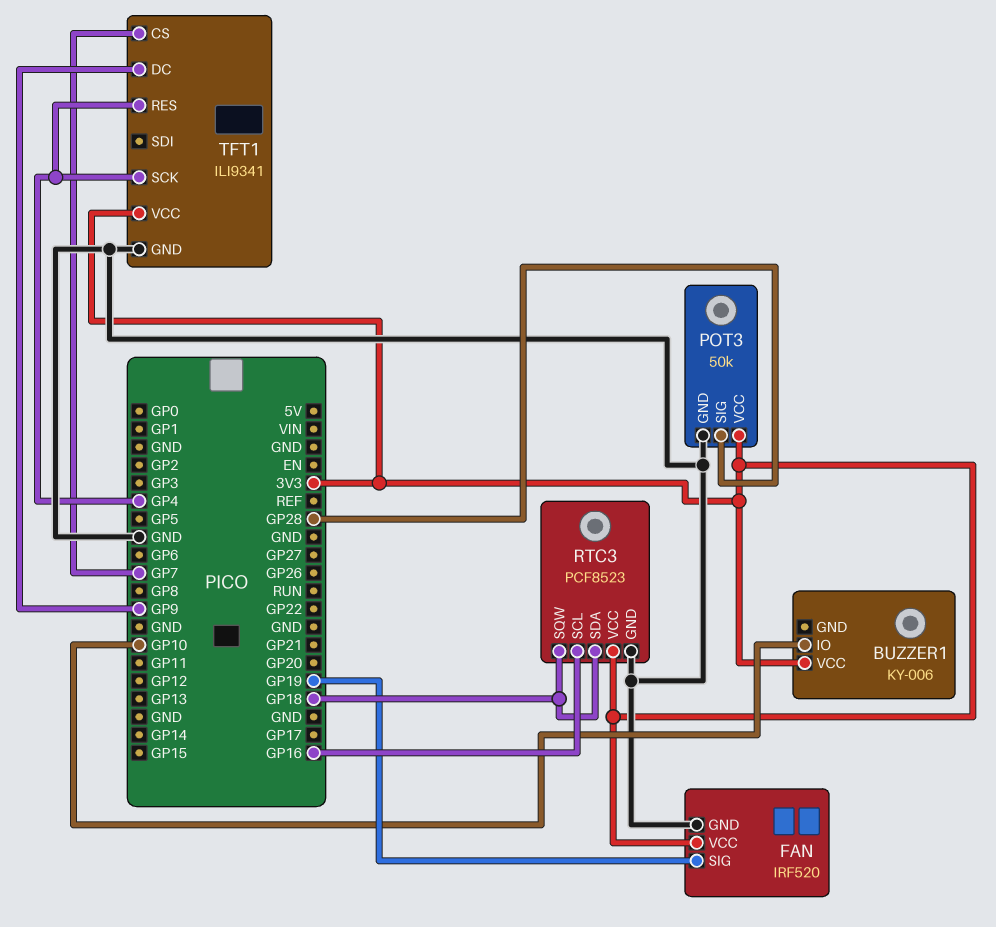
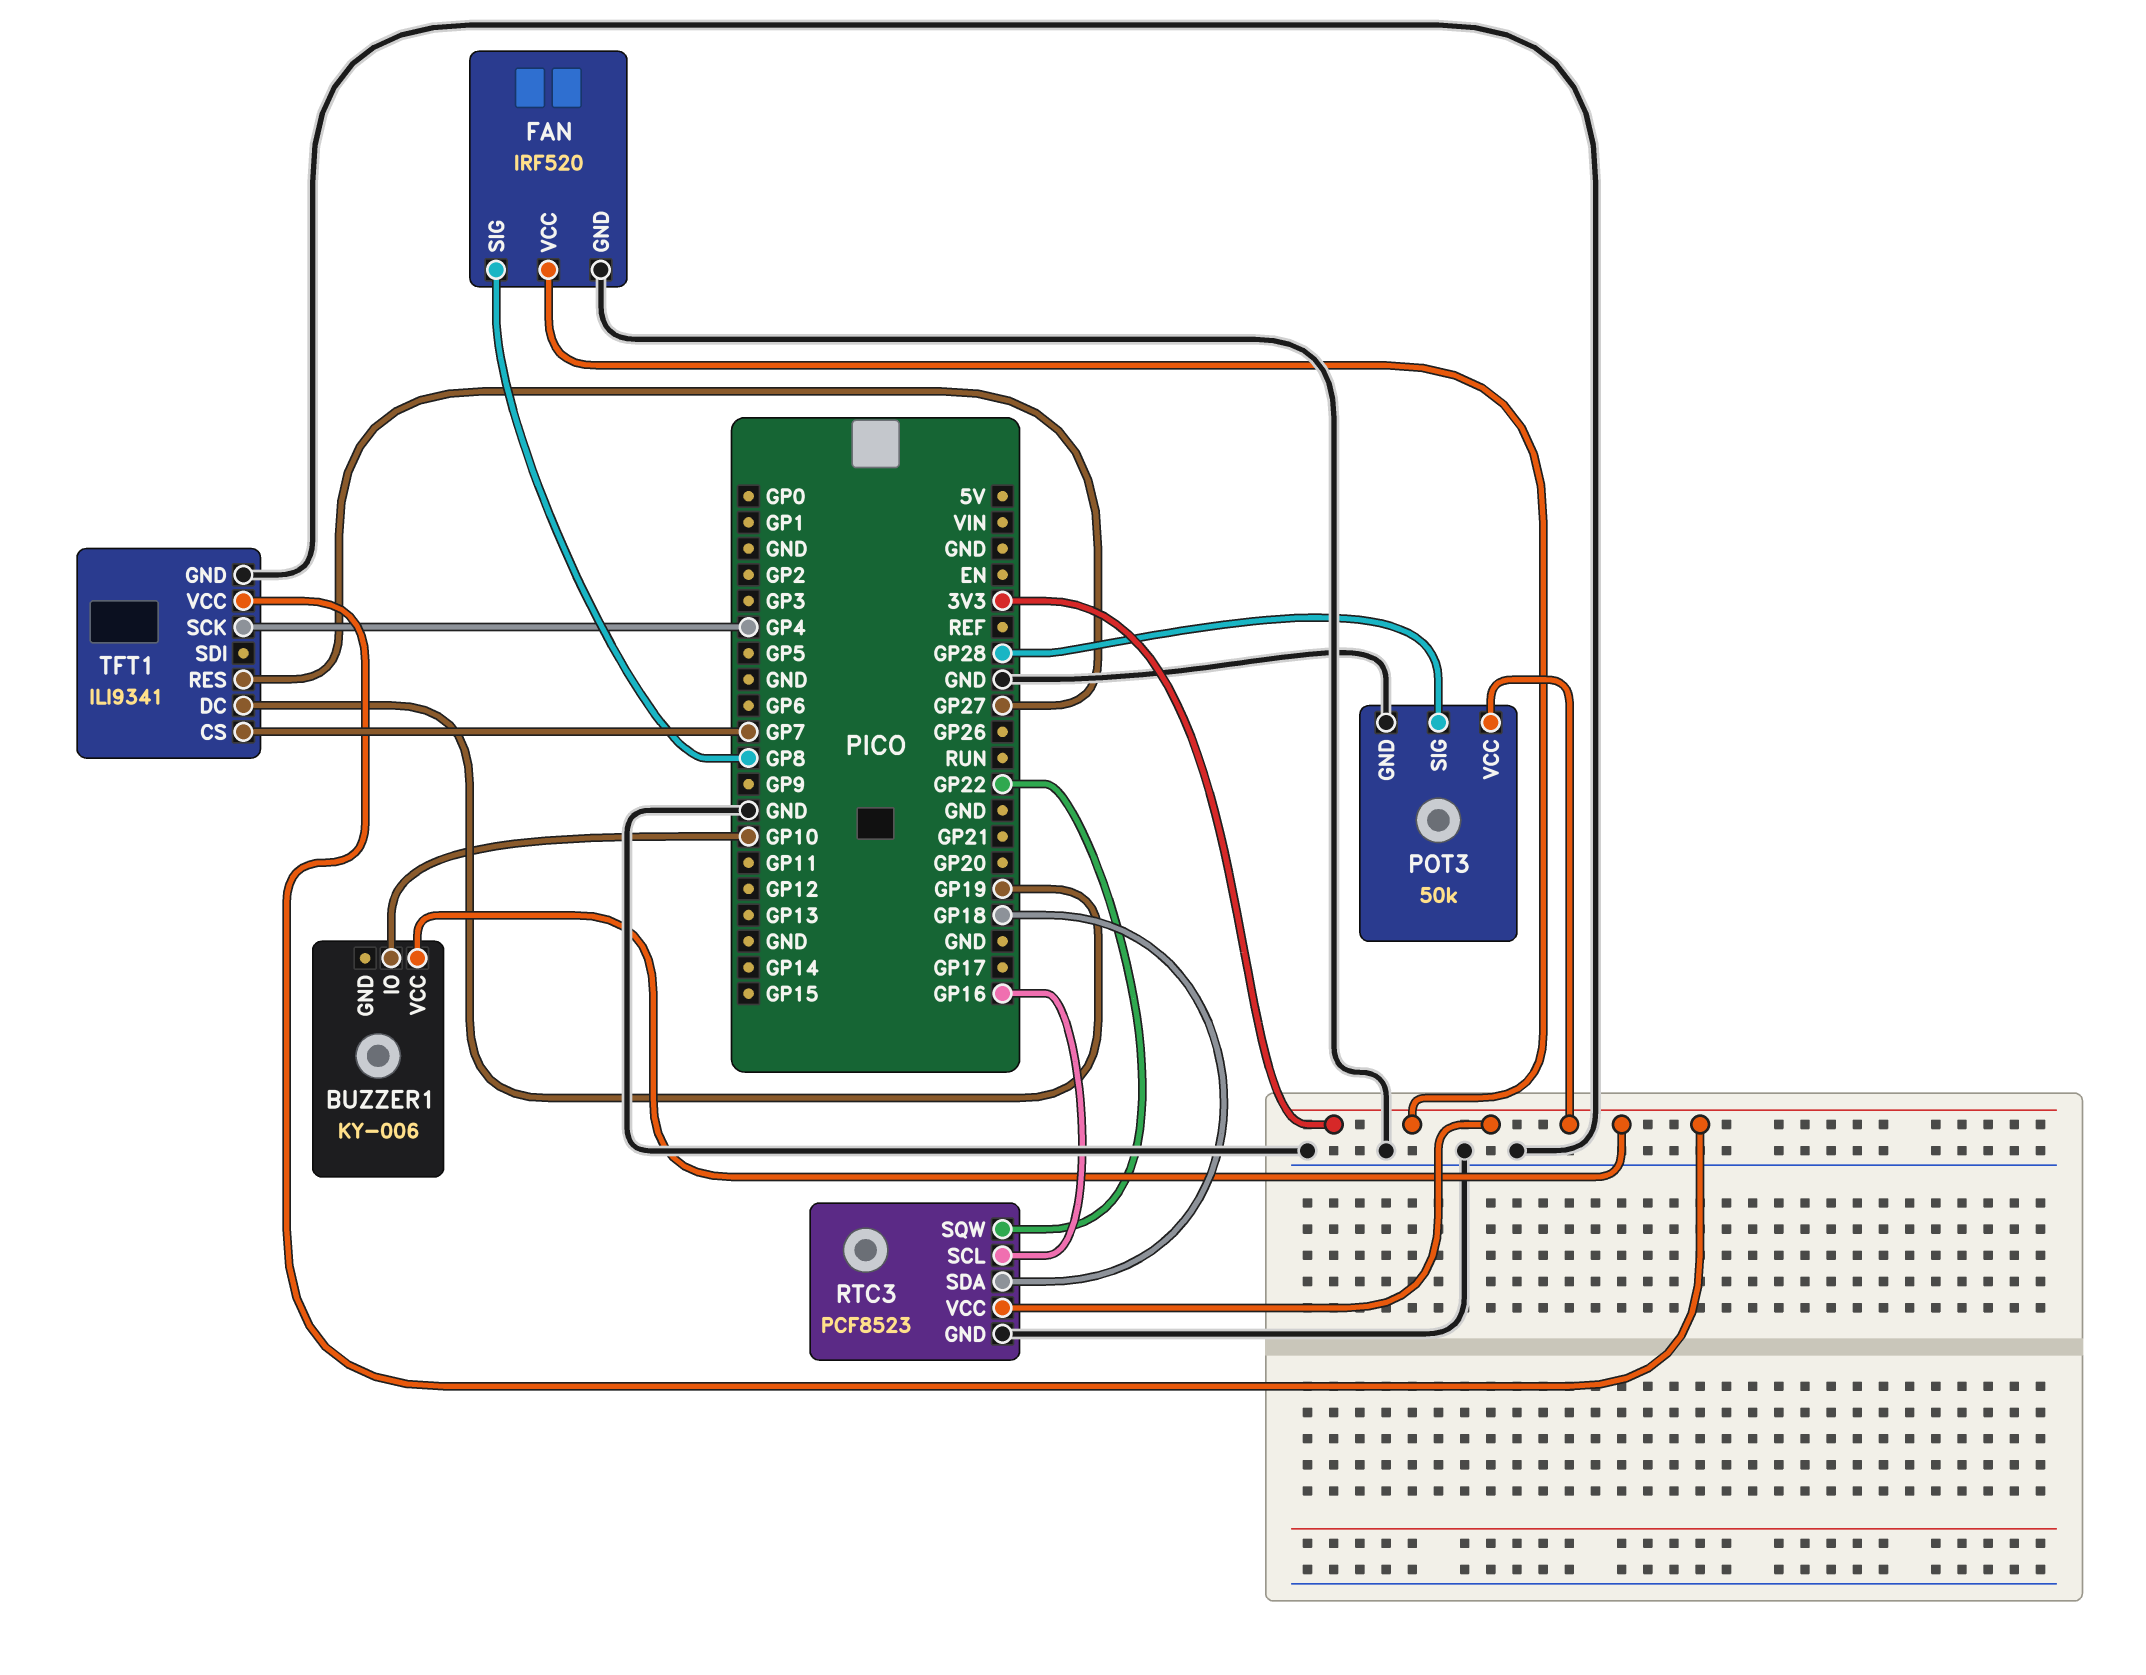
FAN pin SIG: GP19 -> GP8
RTC3 pin SQW: GP18 -> GP22
TFT1 pin DC: GP9 -> GP19
TFT1 pin RES: GP4 -> GP27

